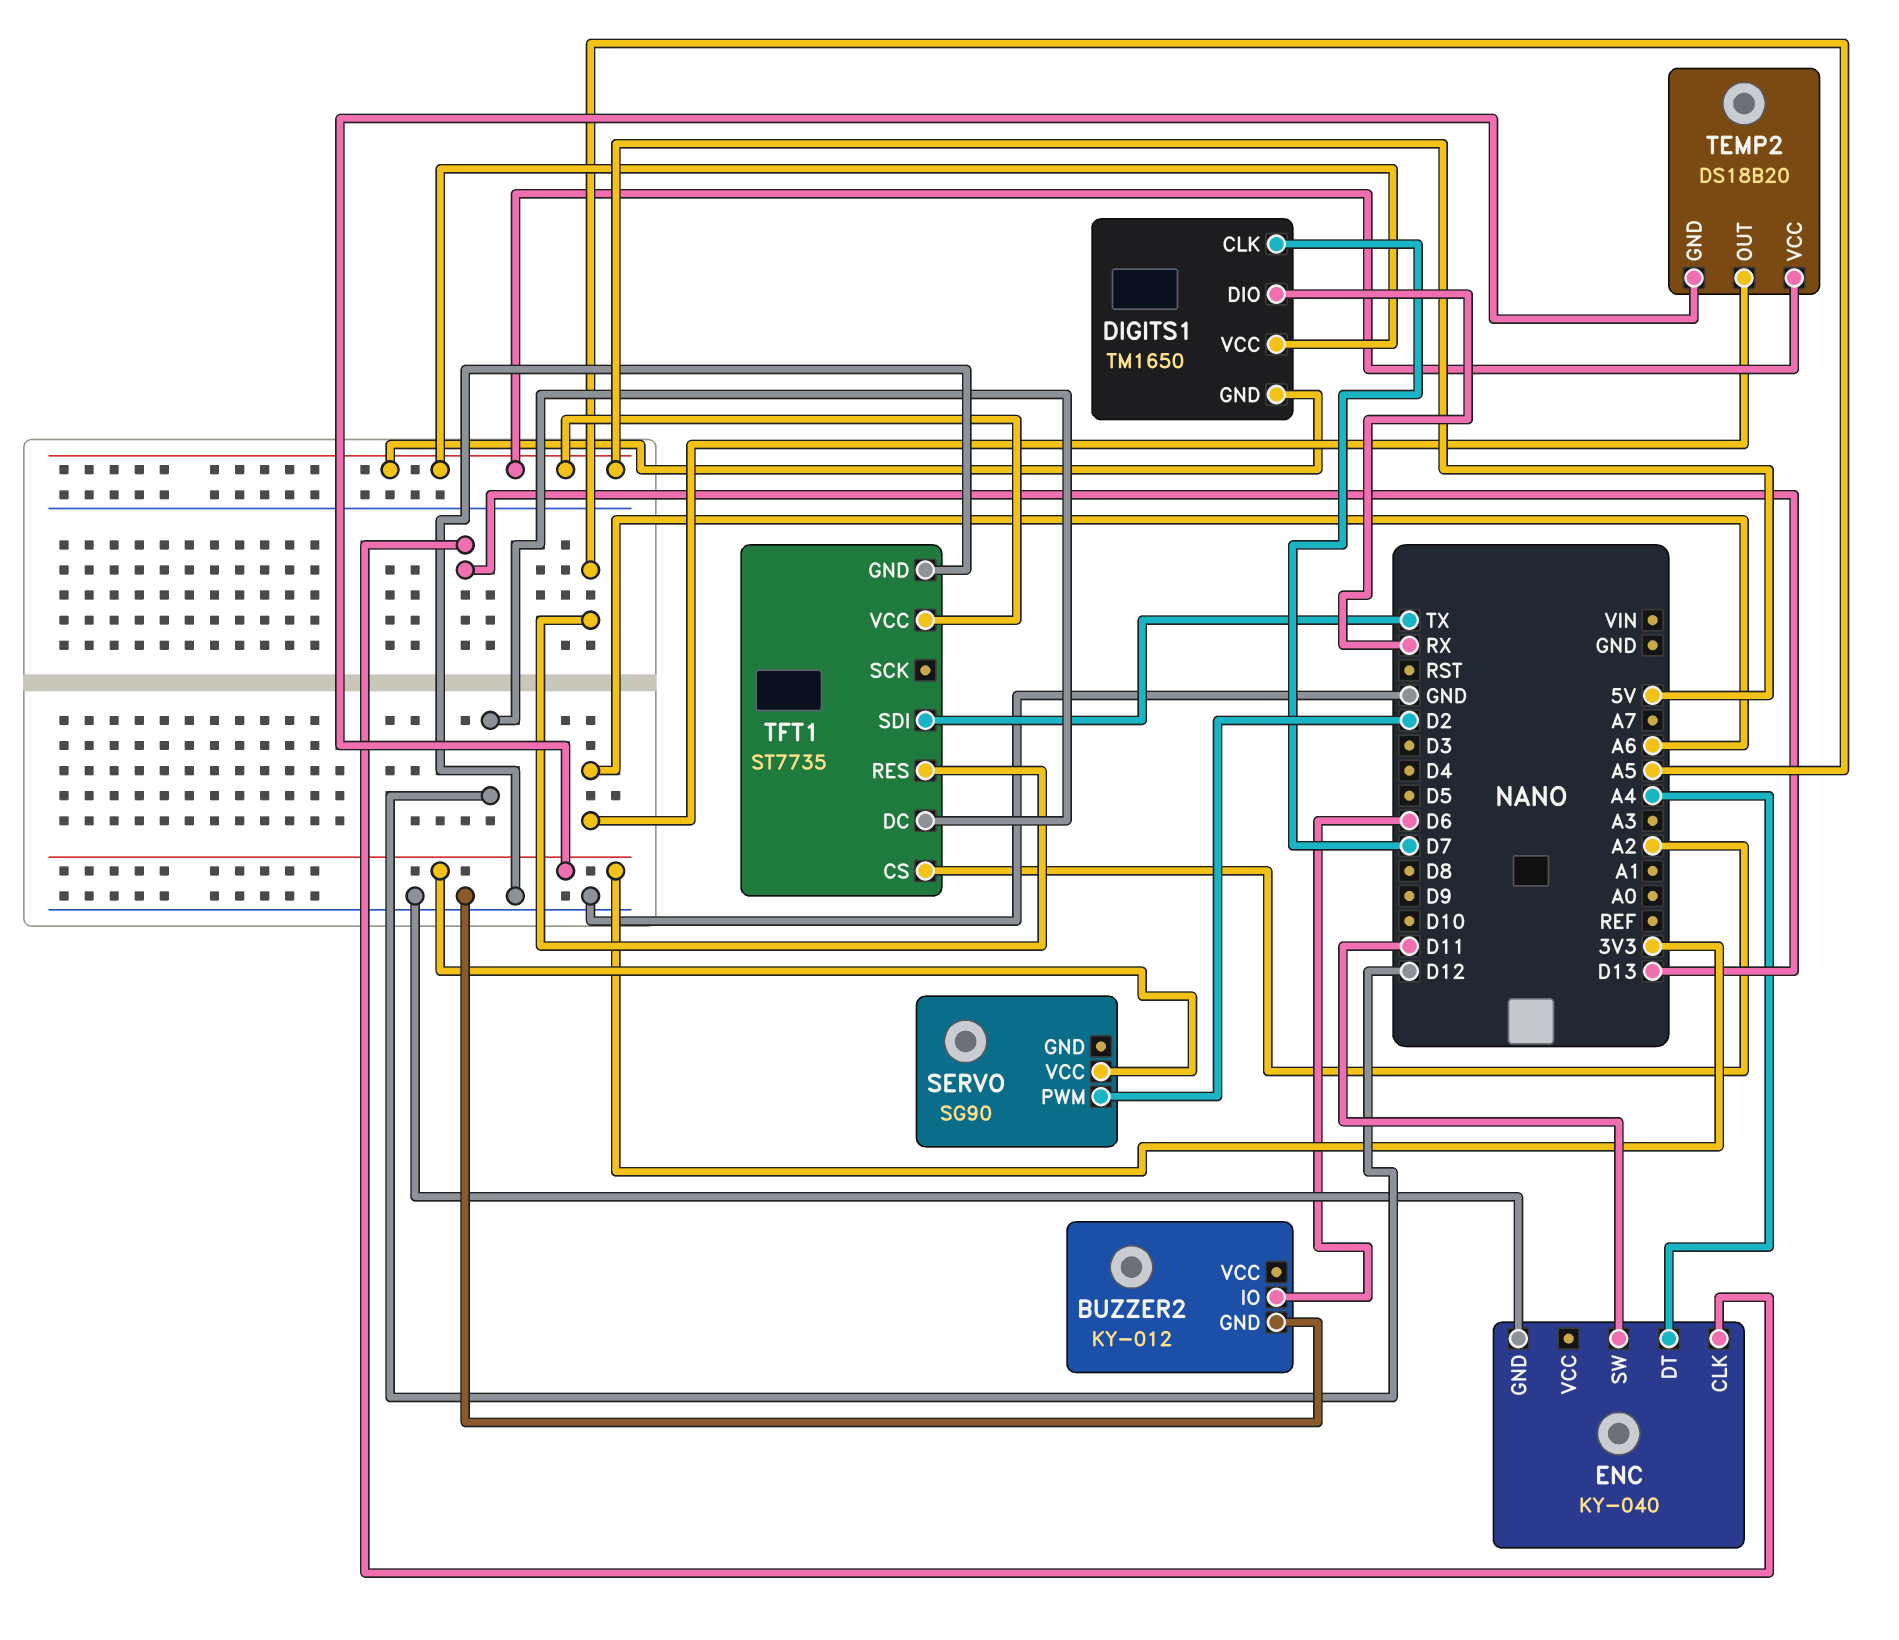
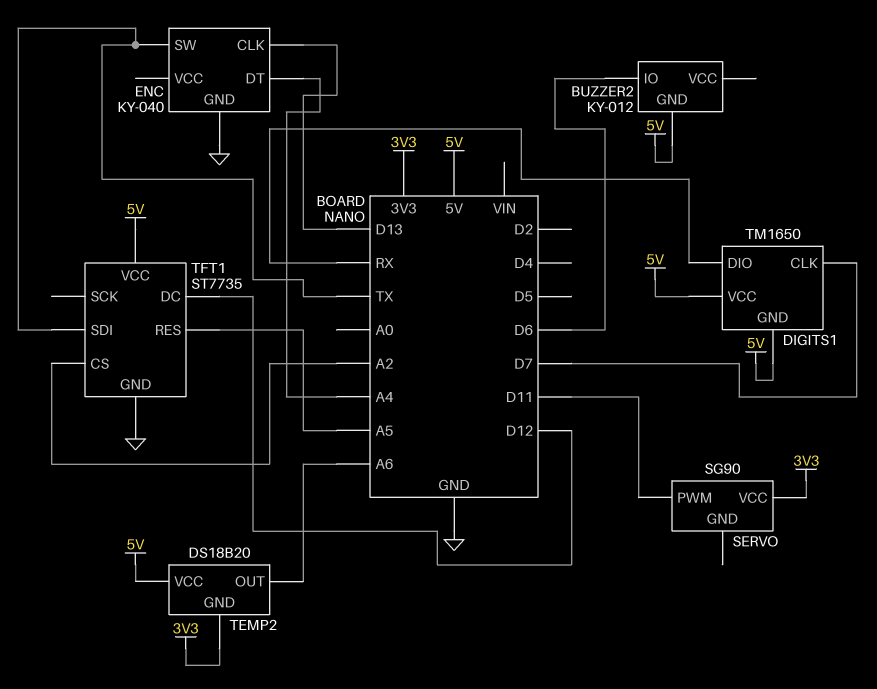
BUZZER2 pin GND: GND -> 5V
ENC pin SW: D11 -> TX
SERVO pin PWM: D2 -> D11

